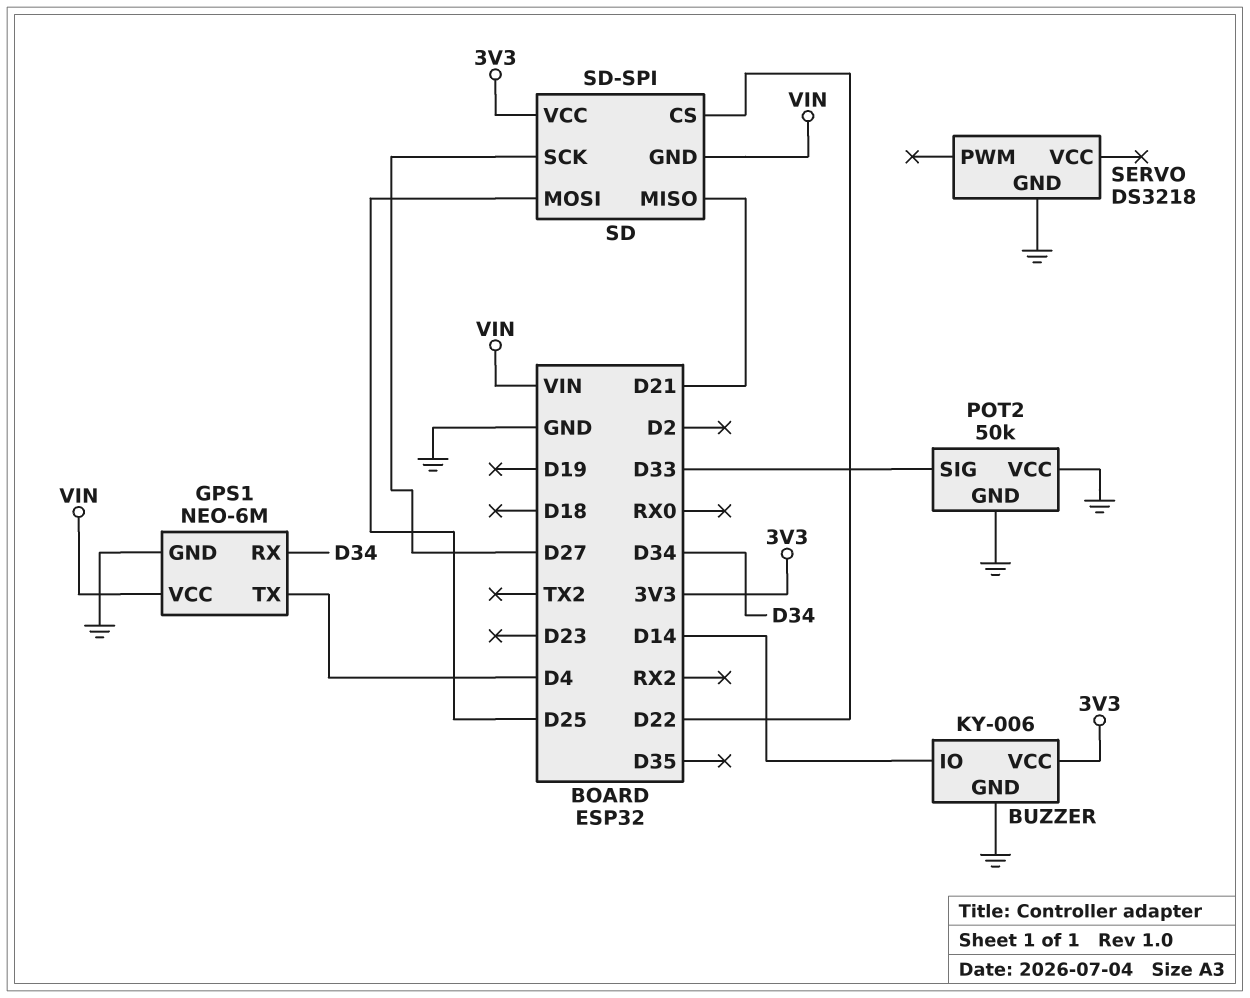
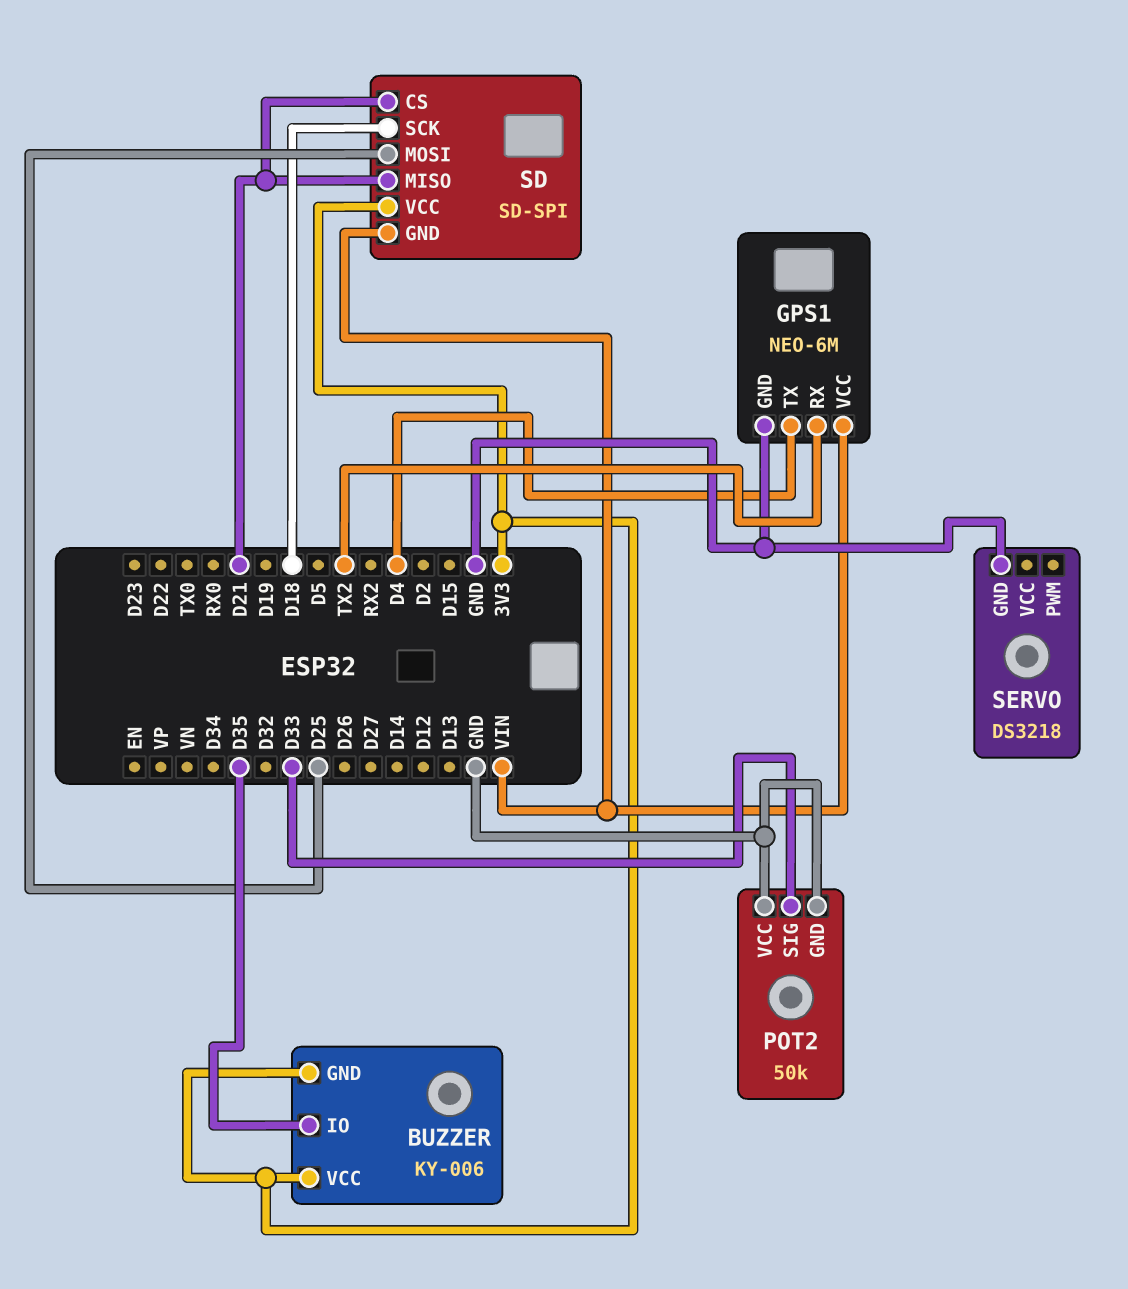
BUZZER pin GND: GND -> 3V3
BUZZER pin IO: D14 -> D35
GPS1 pin RX: D34 -> TX2
SD pin CS: D22 -> D21
SD pin SCK: D27 -> D18

